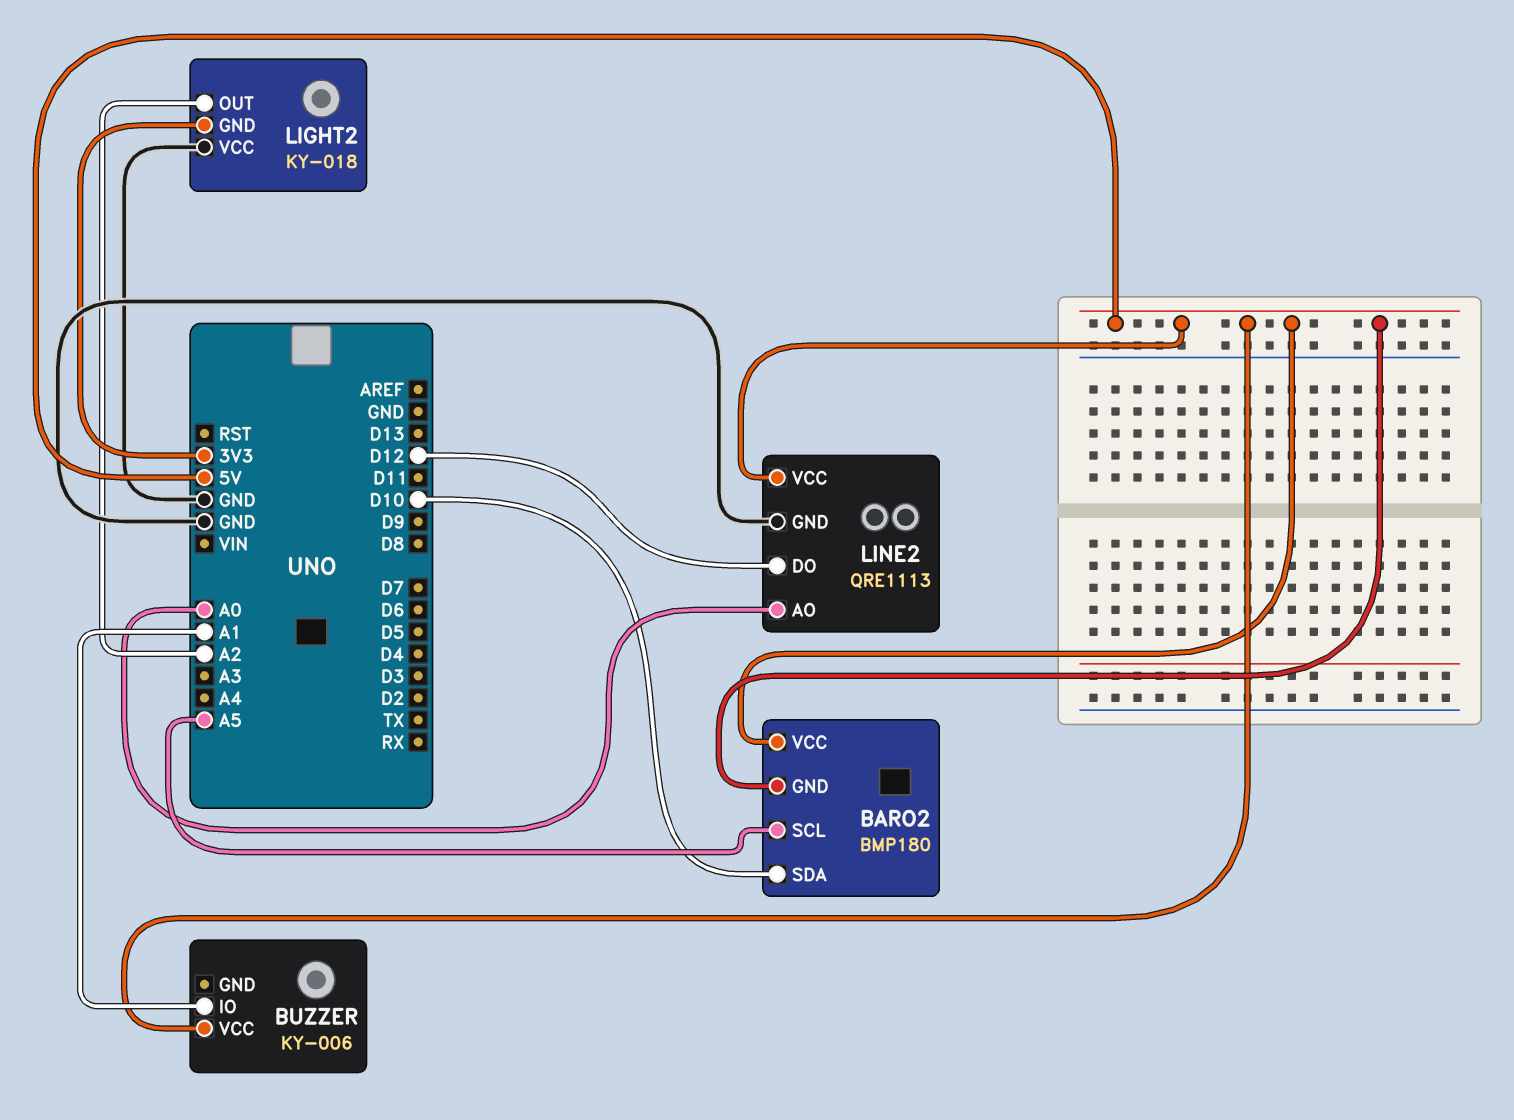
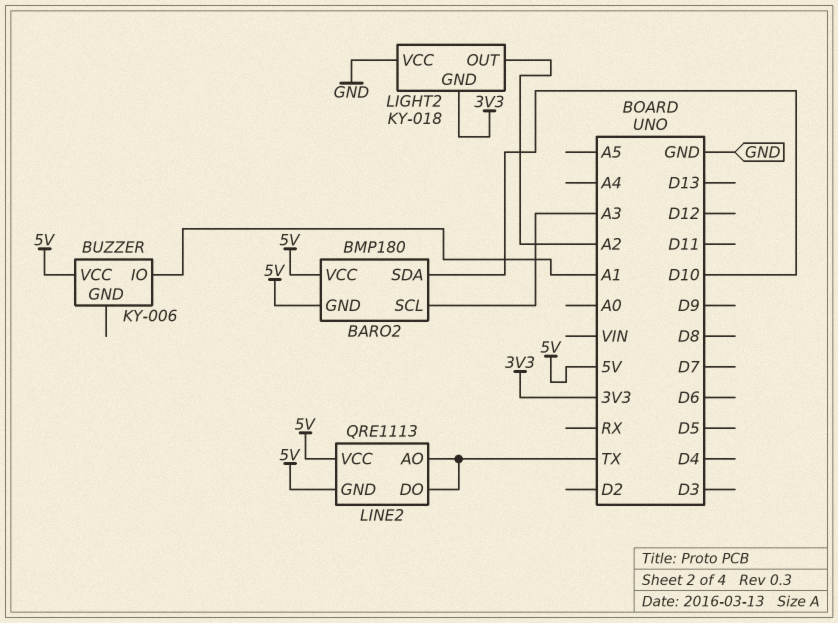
BARO2 pin SCL: A5 -> A3
LINE2 pin AO: A0 -> TX
LINE2 pin DO: D12 -> TX
LINE2 pin GND: GND -> 5V

